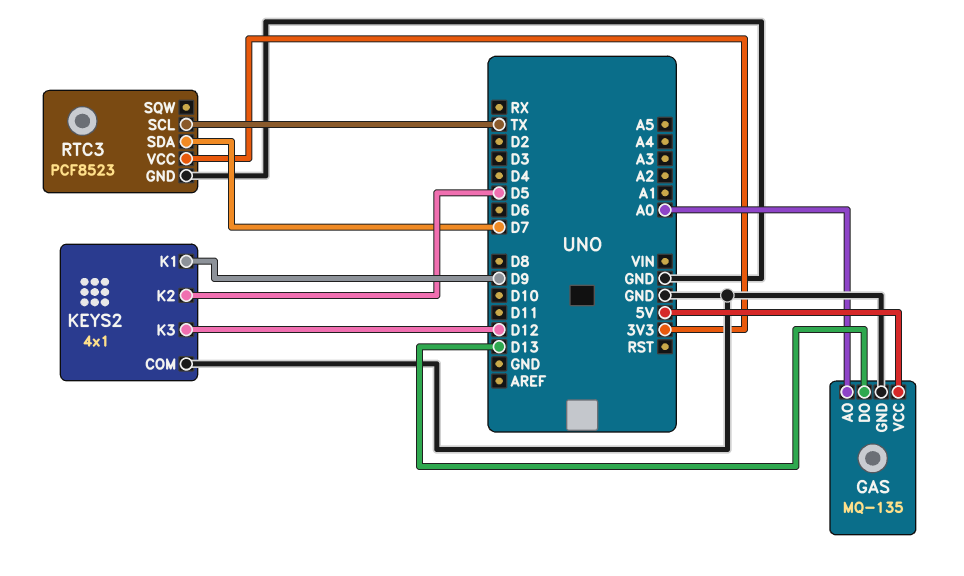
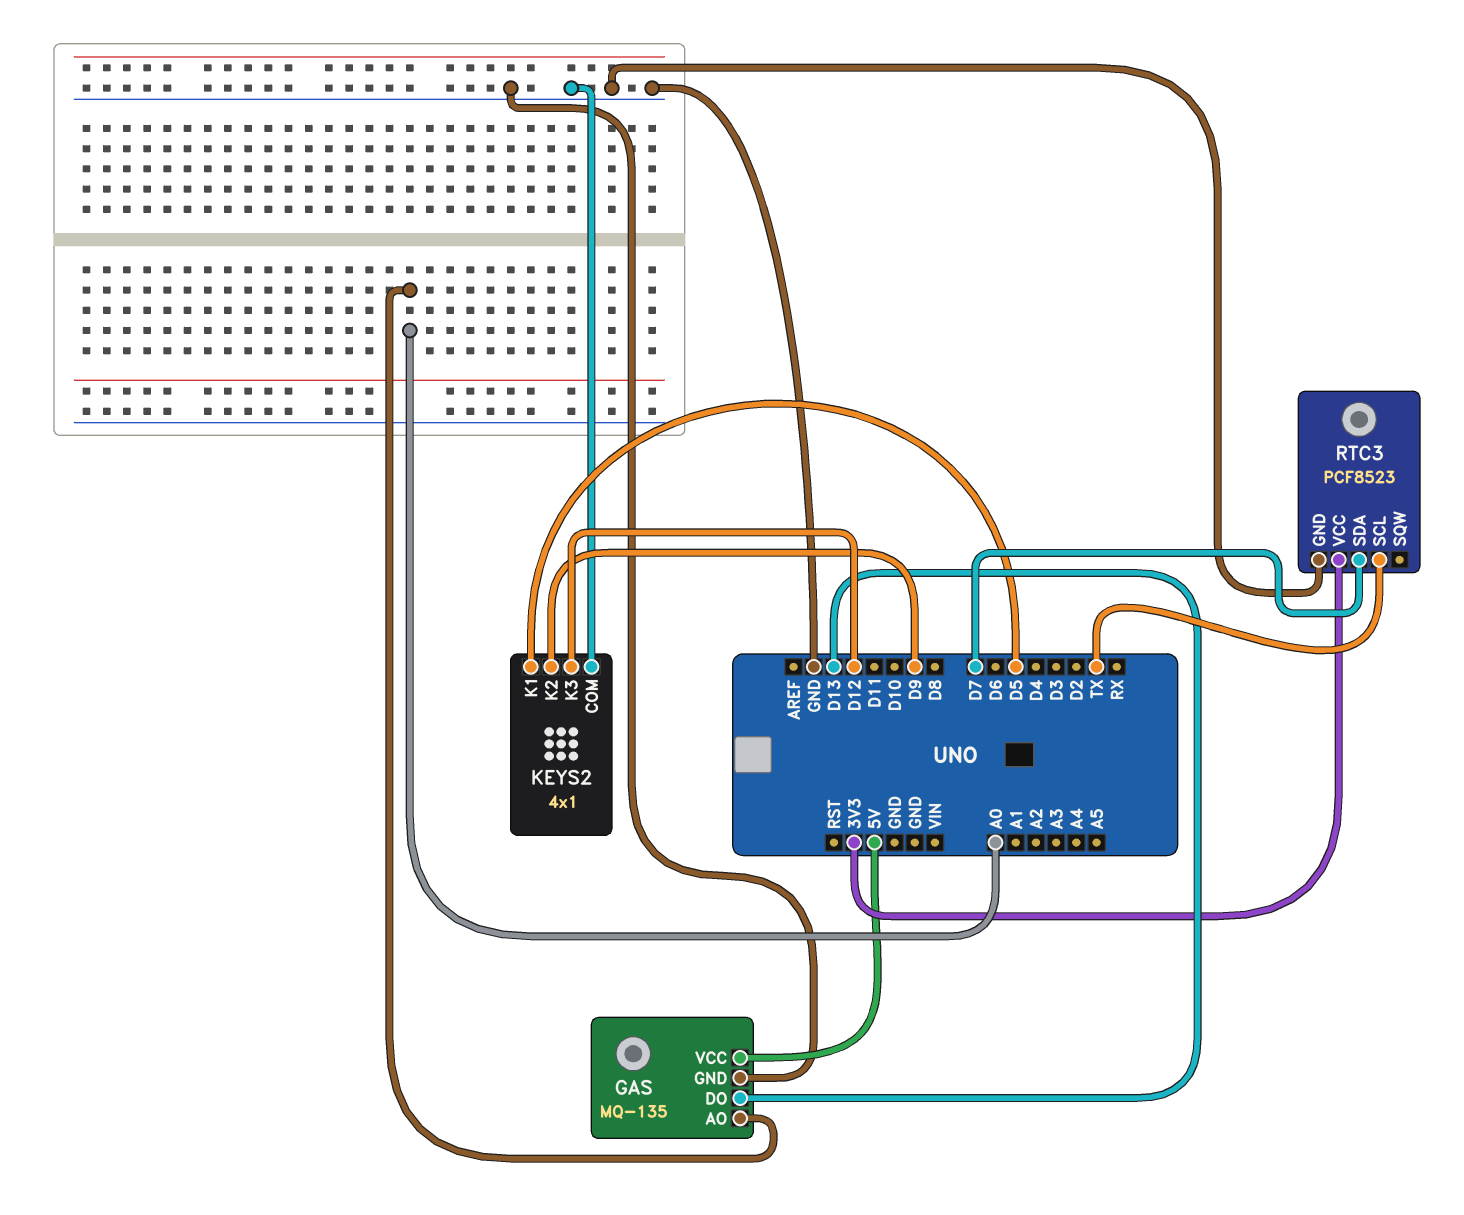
KEYS2 pin K1: D9 -> D5
KEYS2 pin K2: D5 -> D9

